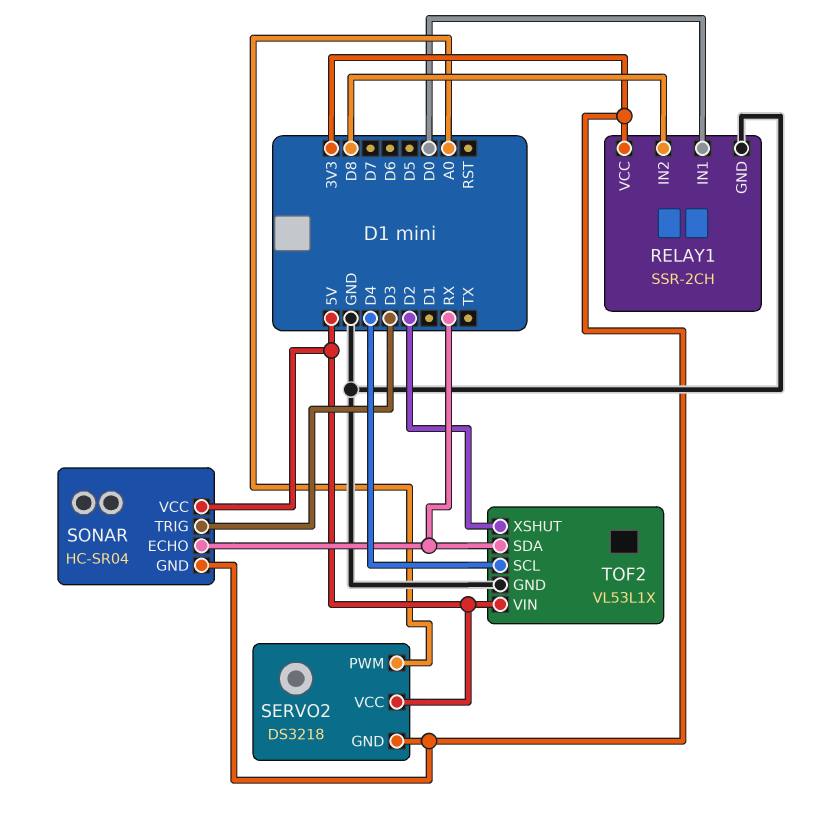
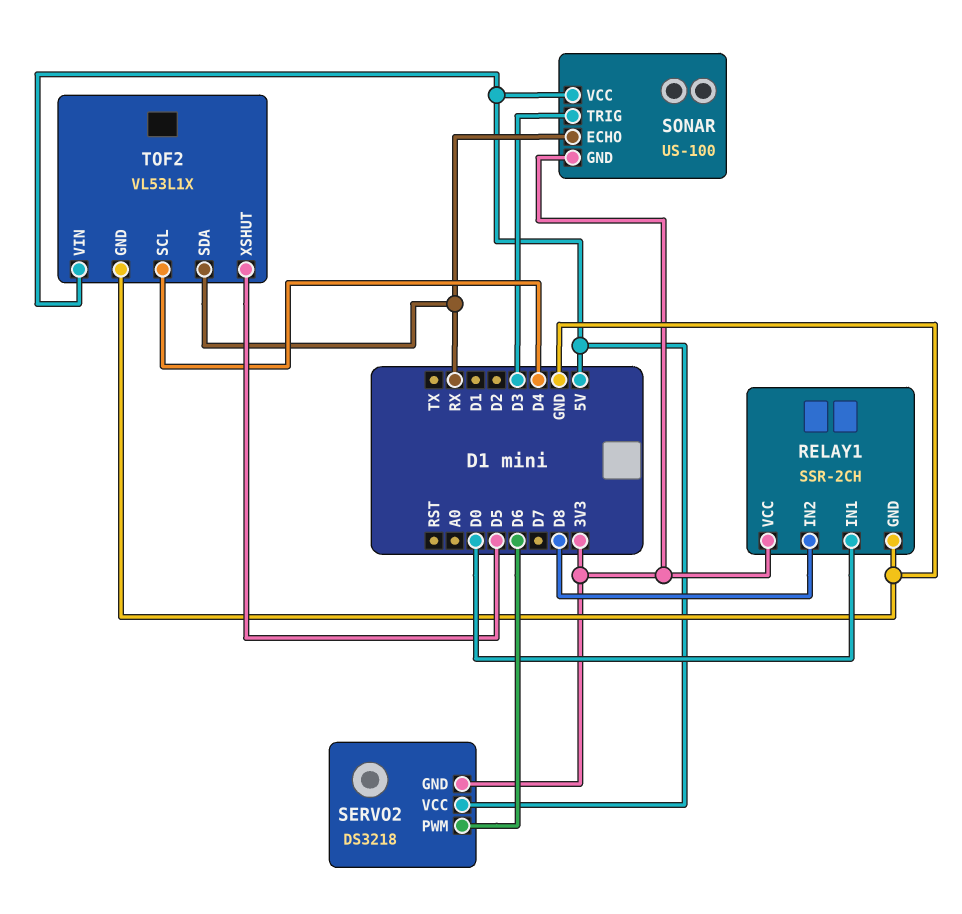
SERVO2 pin PWM: A0 -> D6
SONAR: HC-SR04 -> US-100
TOF2 pin XSHUT: D2 -> D5

